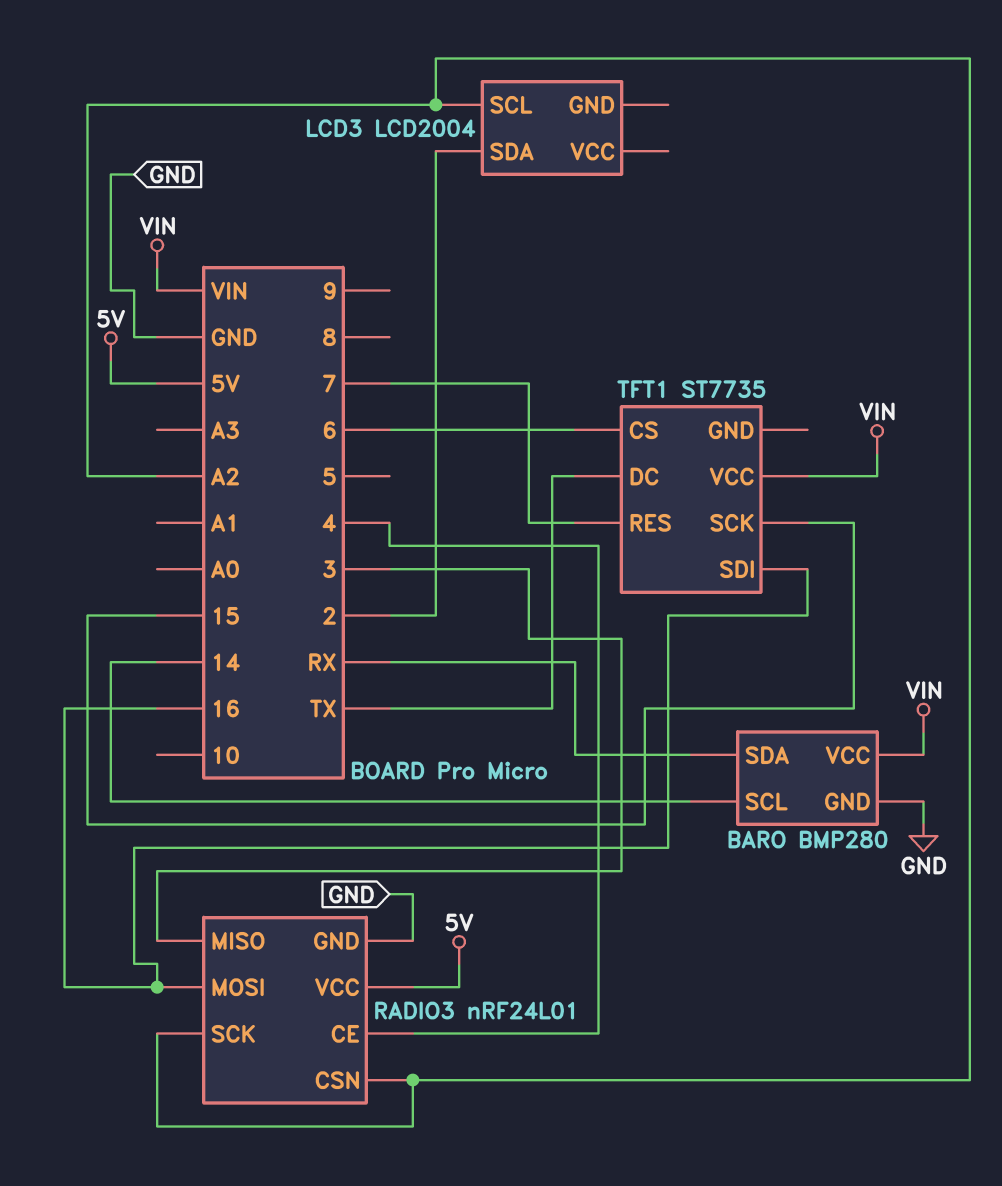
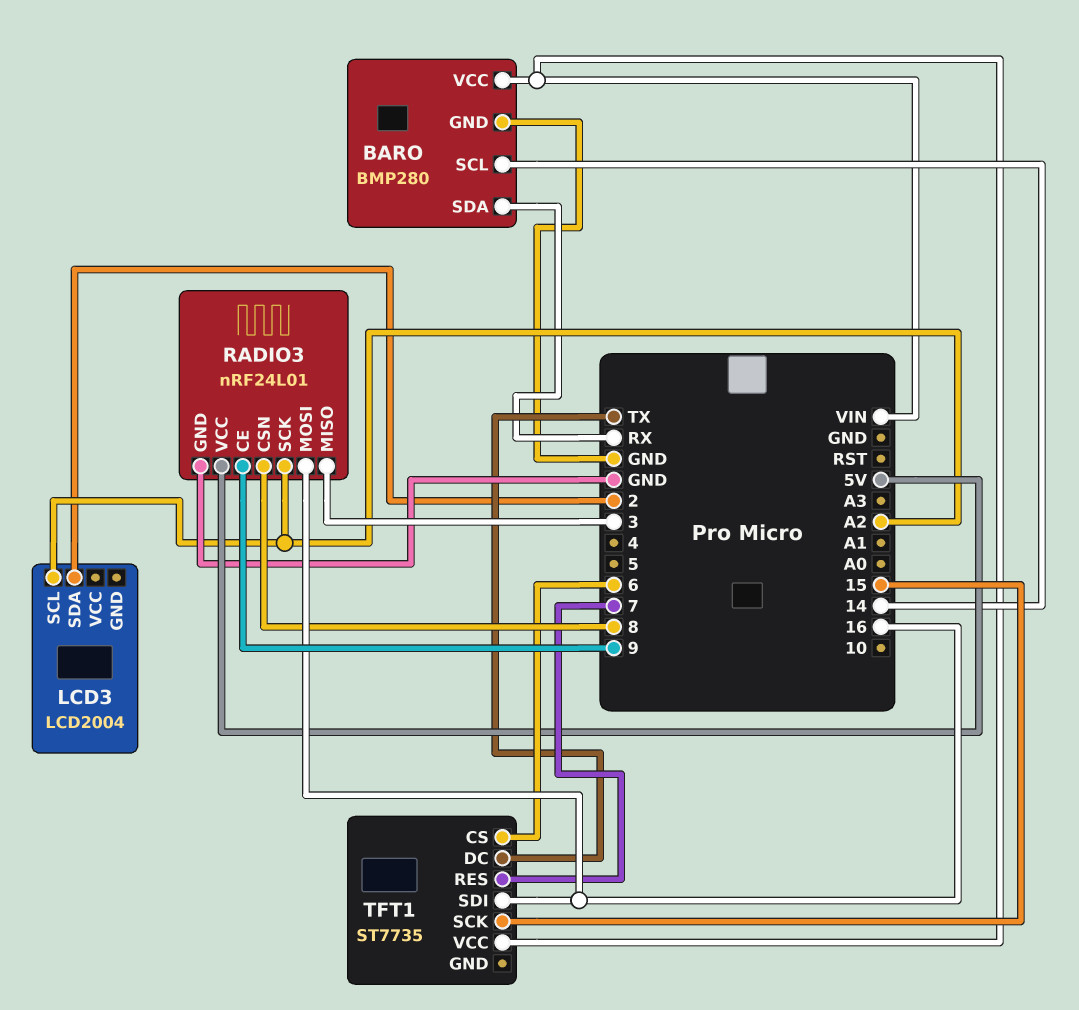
RADIO3 pin CE: 4 -> 9
RADIO3 pin CSN: A2 -> 8

